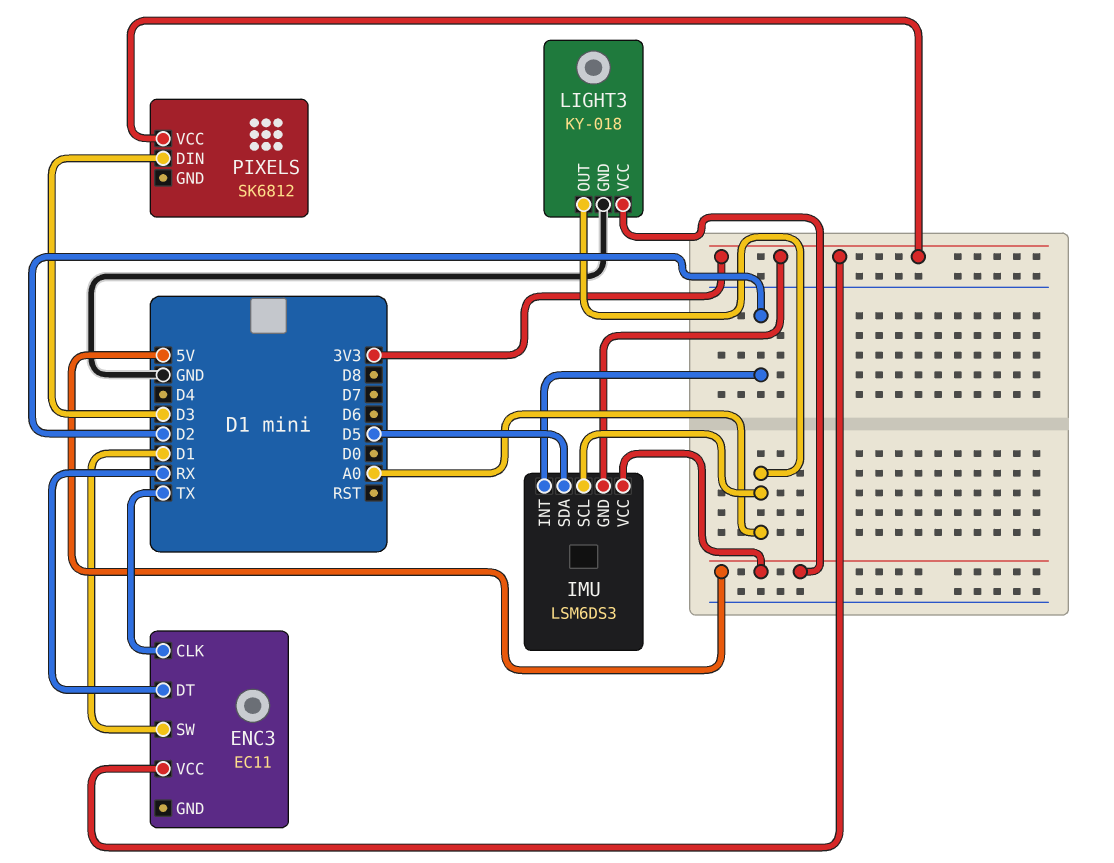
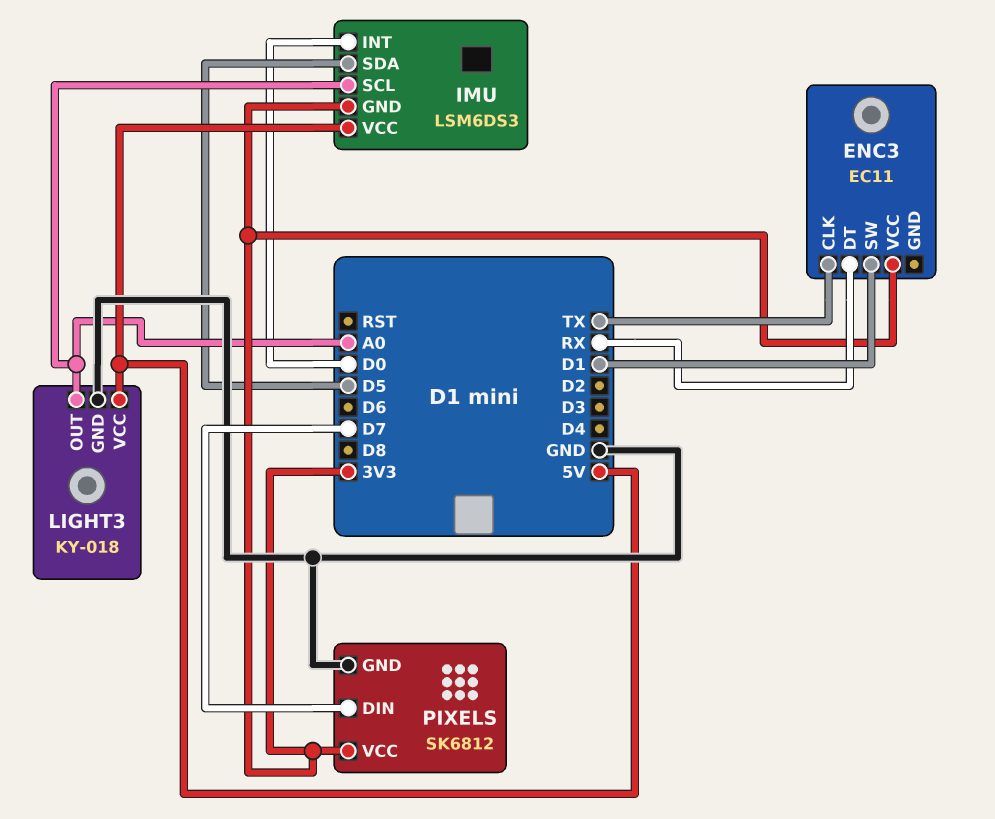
IMU pin INT: D2 -> D0
PIXELS pin DIN: D3 -> D7
PIXELS pin GND: none -> GND

